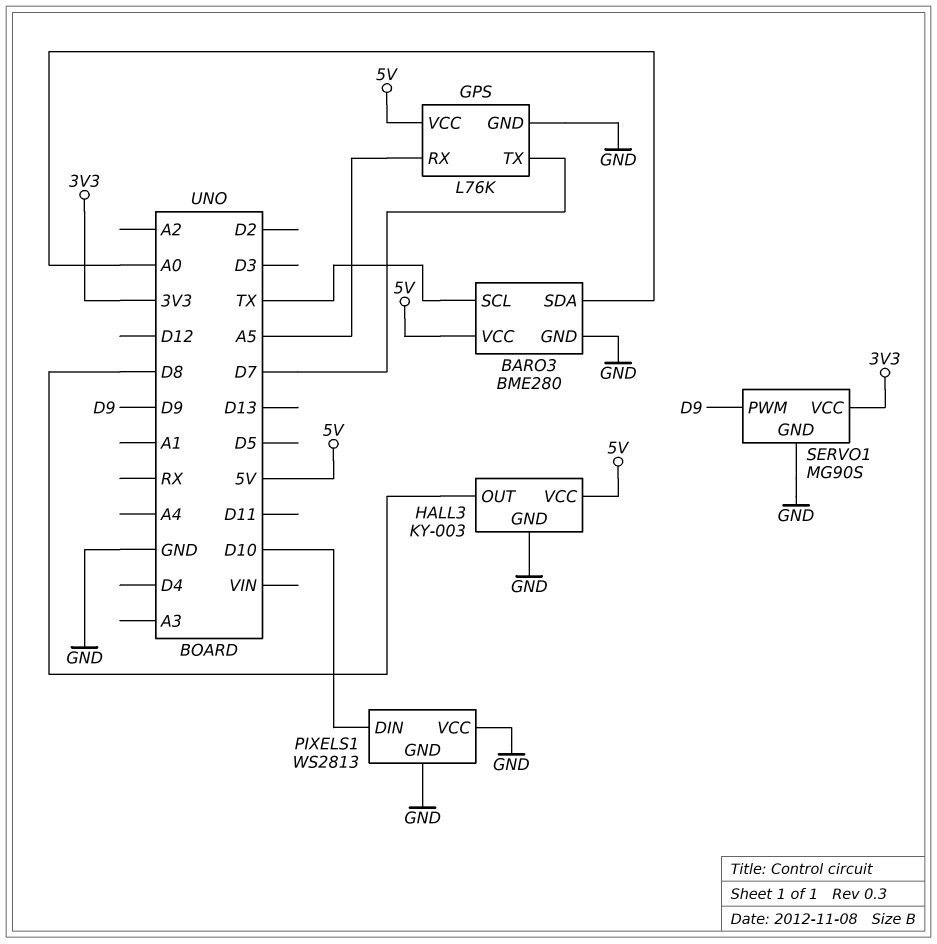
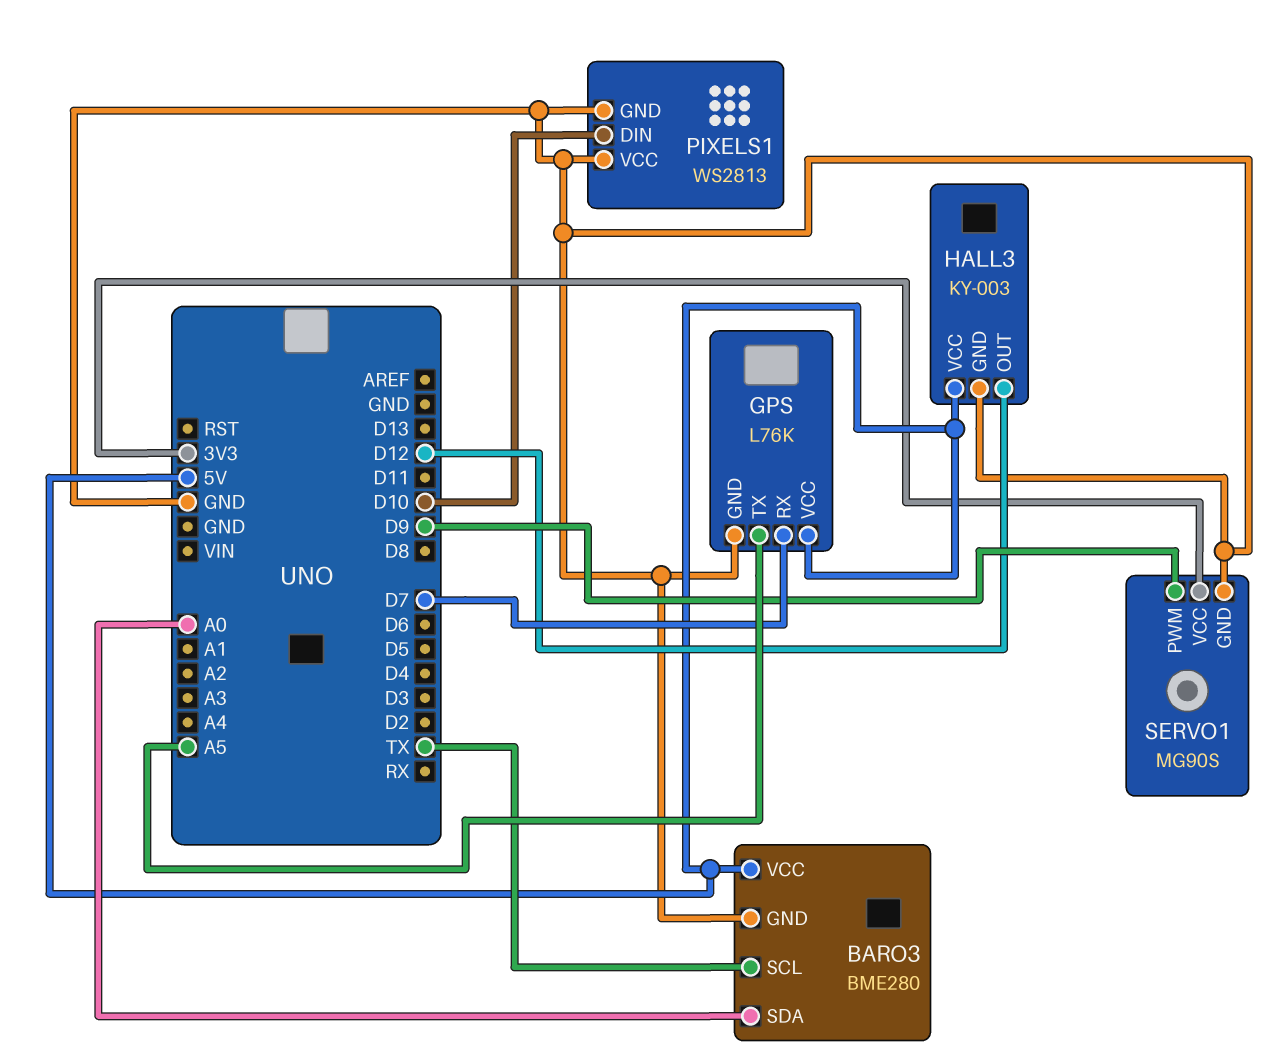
GPS pin RX: A5 -> D7
GPS pin TX: D7 -> A5
HALL3 pin OUT: D8 -> D12

